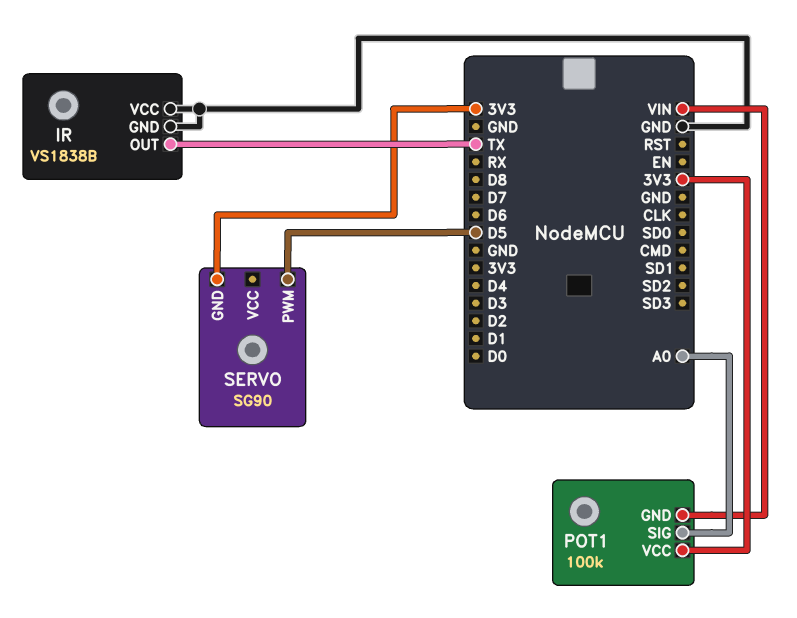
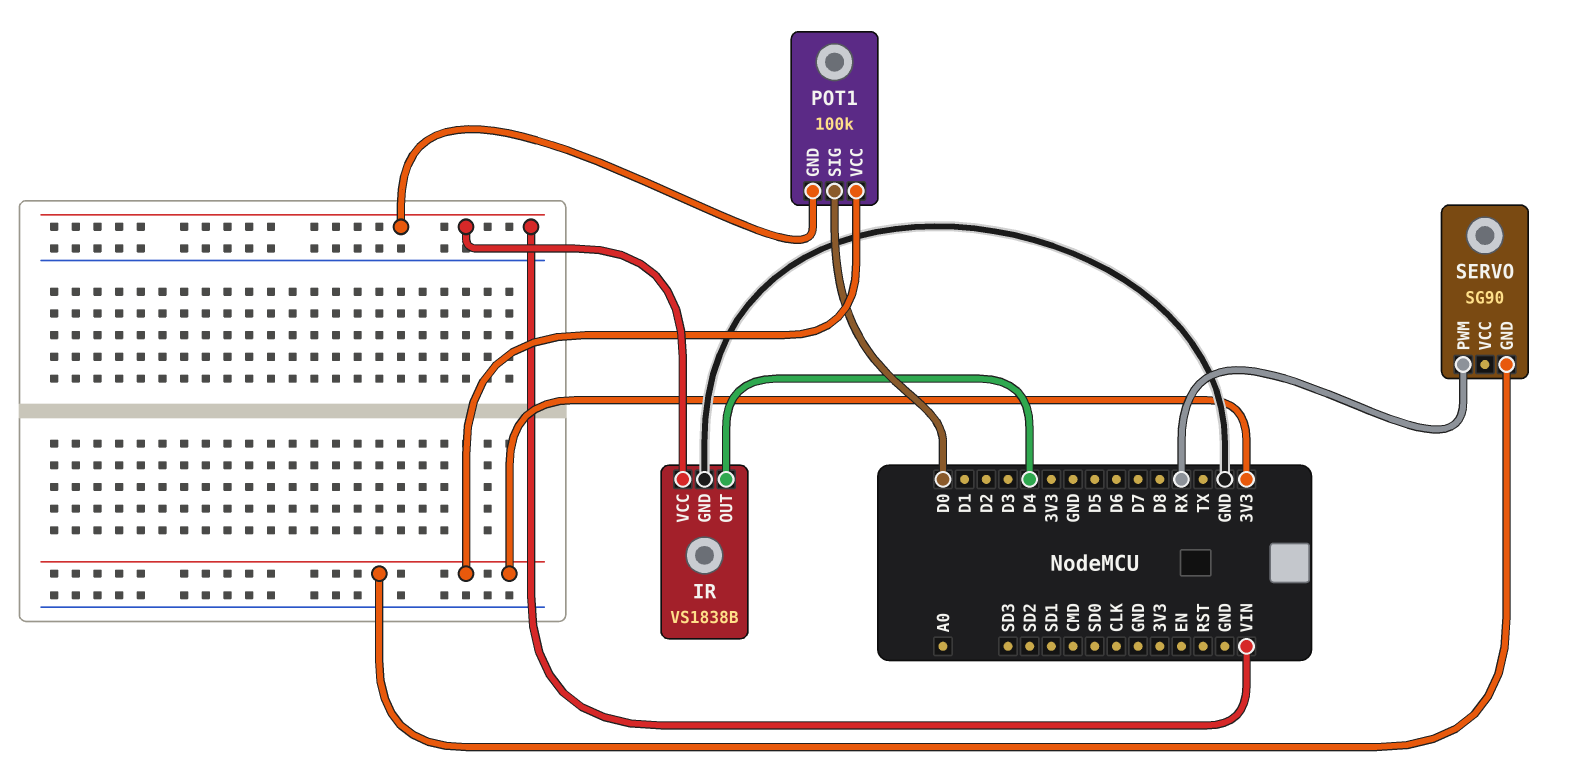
IR pin OUT: TX -> D4
IR pin VCC: GND -> VIN
POT1 pin SIG: A0 -> D0
SERVO pin PWM: D5 -> RX

